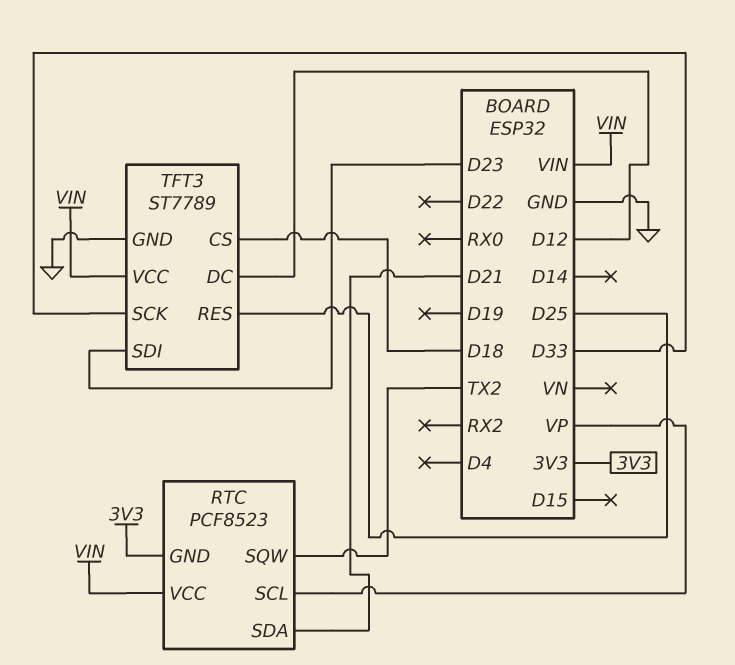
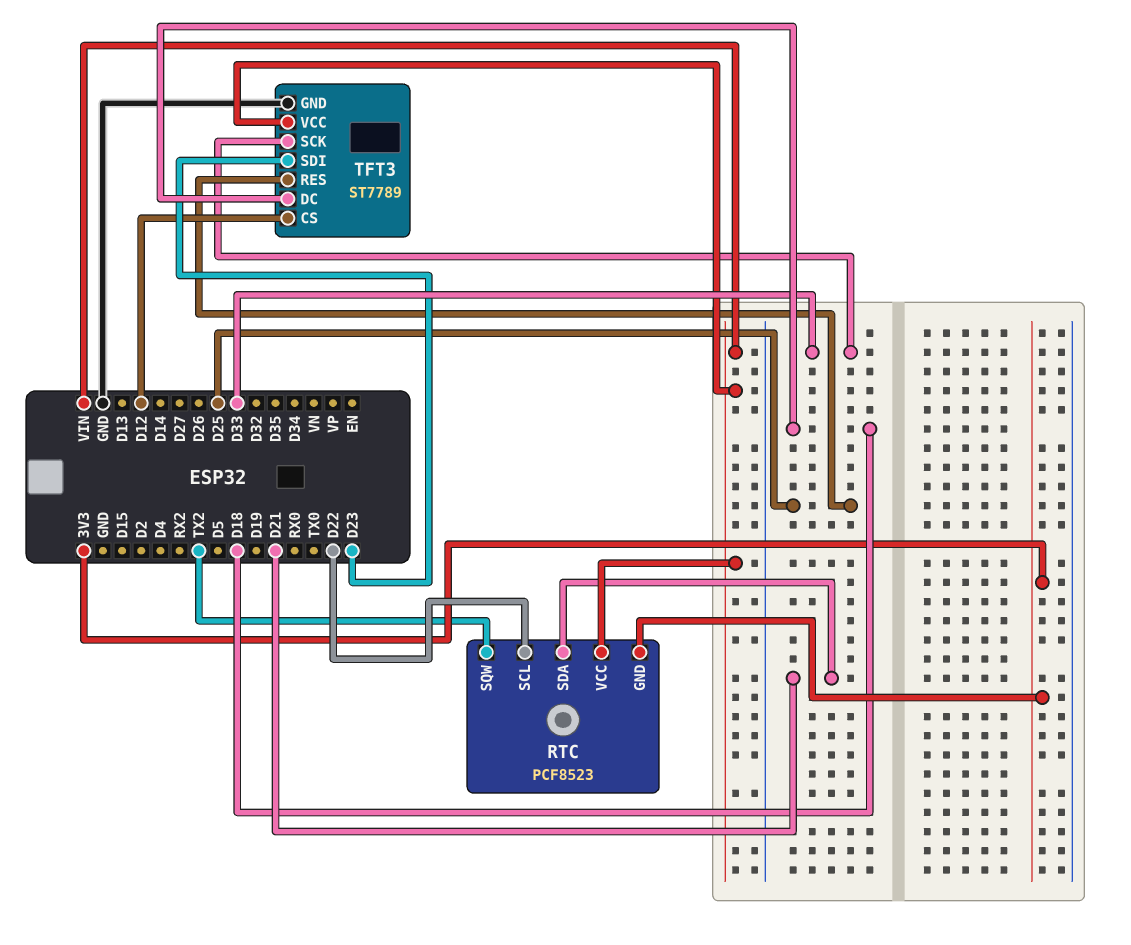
RTC pin SCL: VP -> D22
TFT3 pin CS: D18 -> D12
TFT3 pin DC: D12 -> D18

